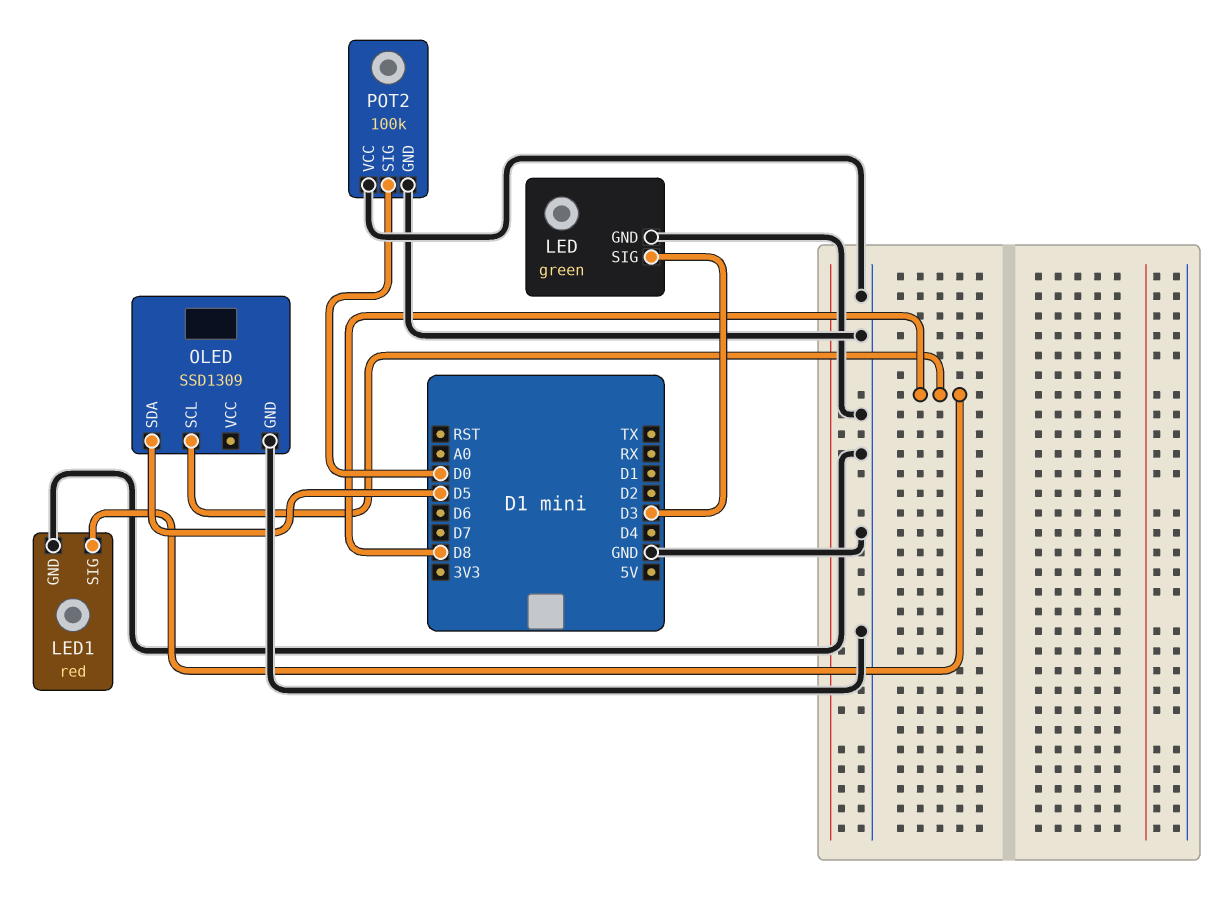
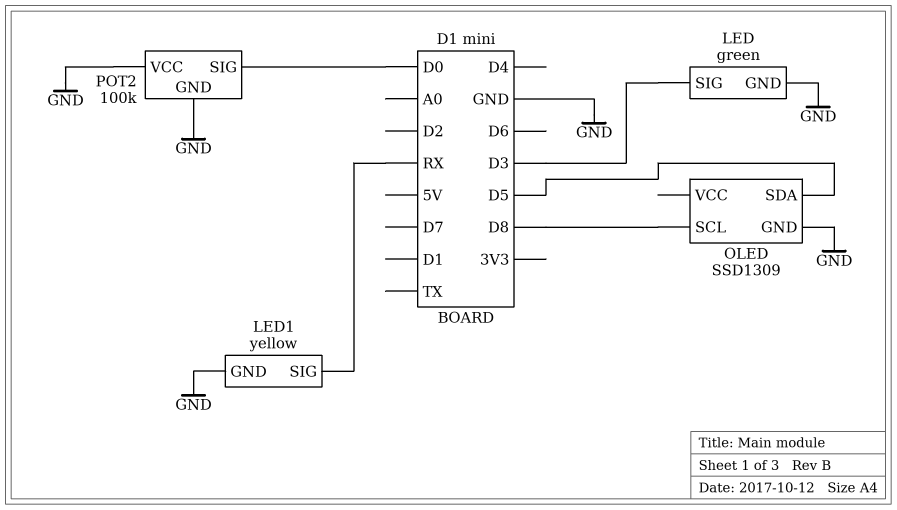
LED1: red -> yellow
LED1 pin SIG: D8 -> RX

